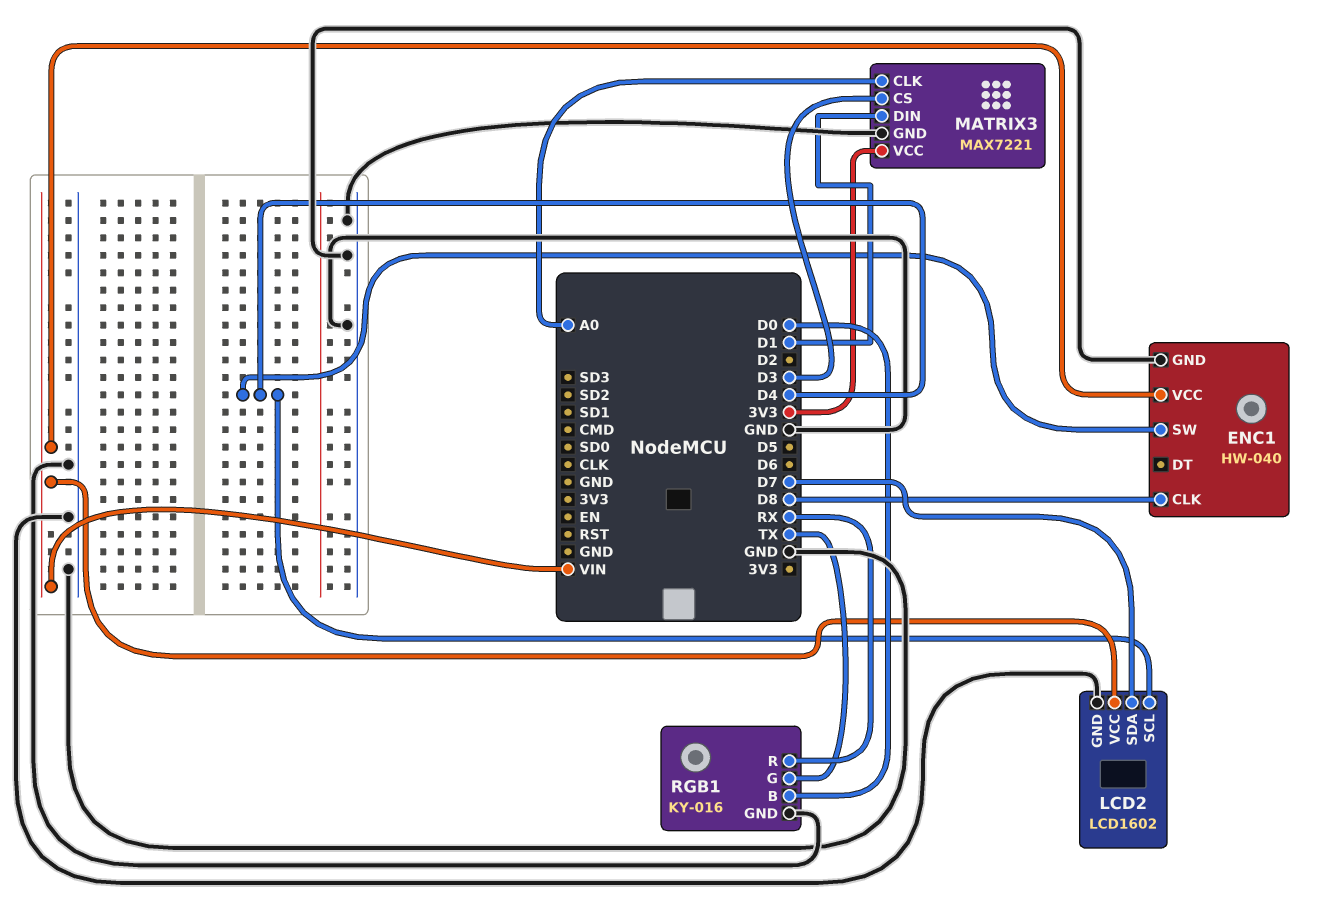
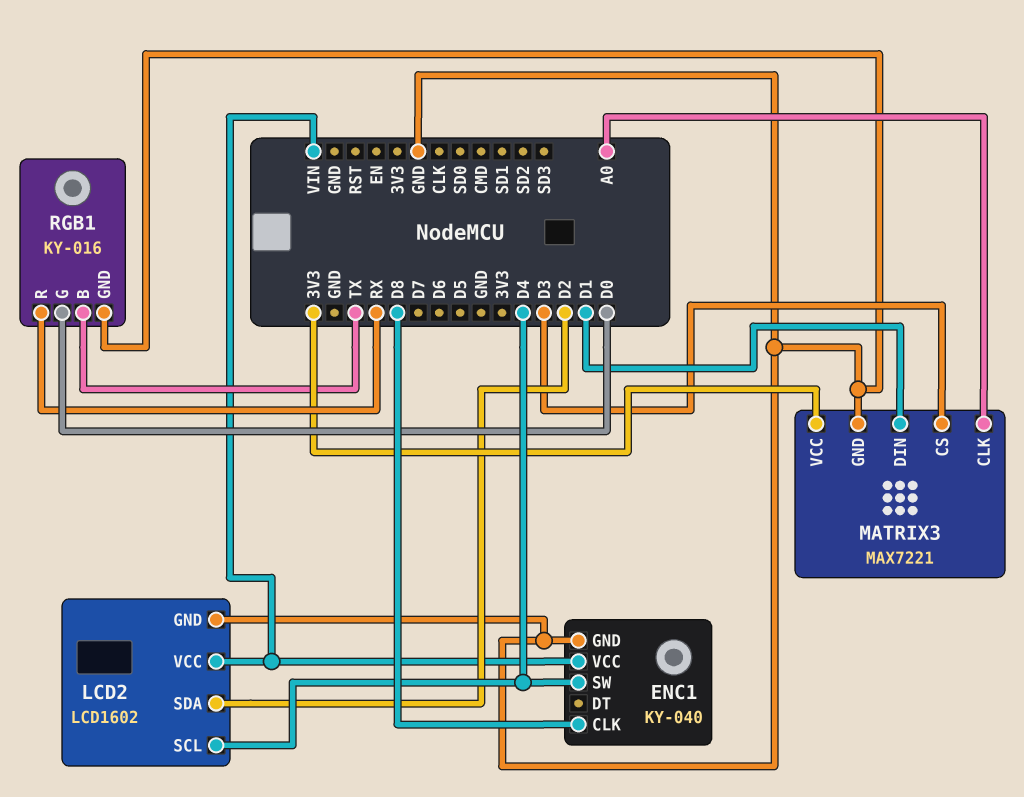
ENC1: HW-040 -> KY-040
LCD2 pin SDA: D7 -> D2
RGB1 pin B: D0 -> TX
RGB1 pin G: TX -> D0

